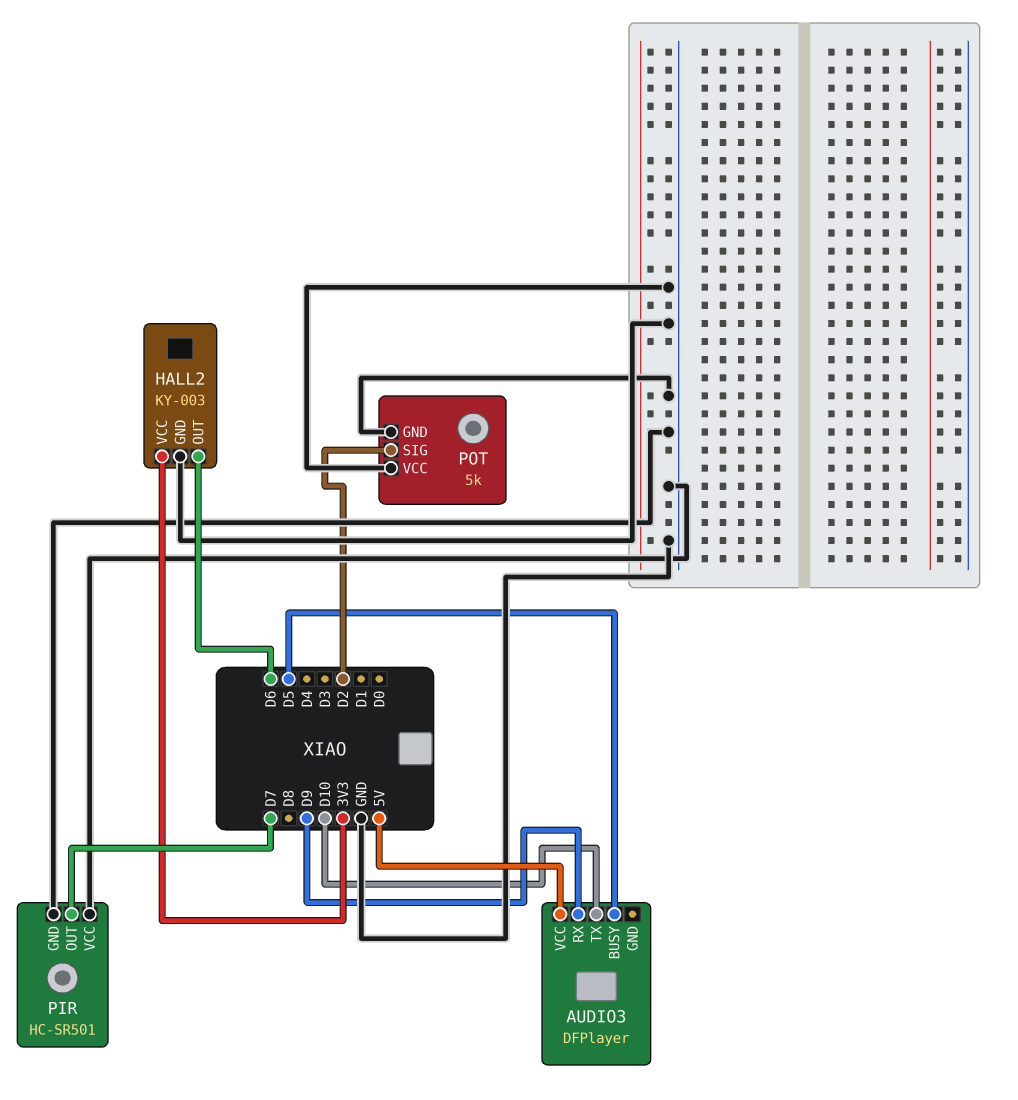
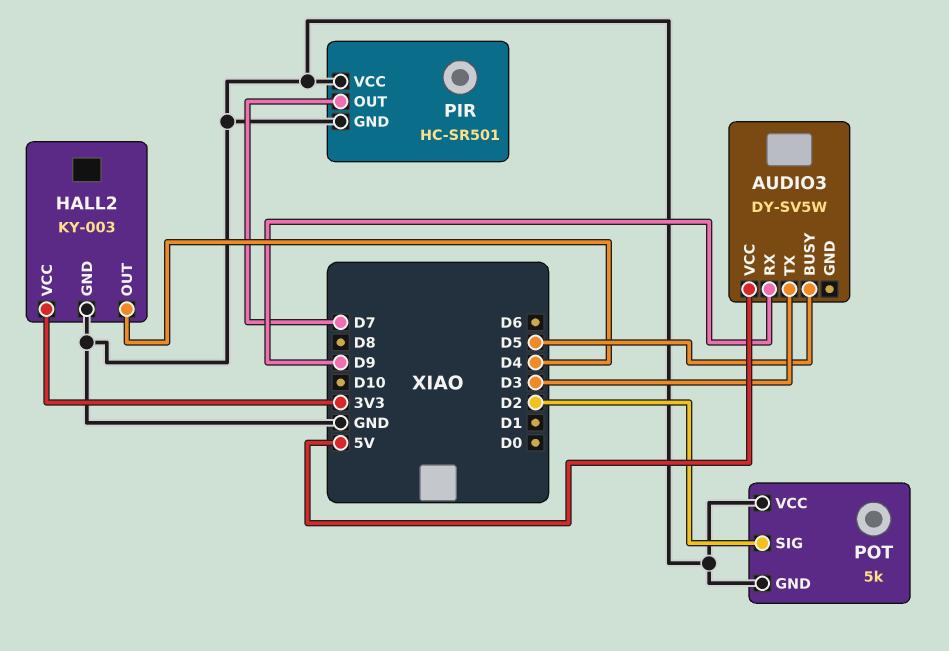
AUDIO3: DFPlayer -> DY-SV5W
AUDIO3 pin TX: D10 -> D3
HALL2 pin OUT: D6 -> D4

